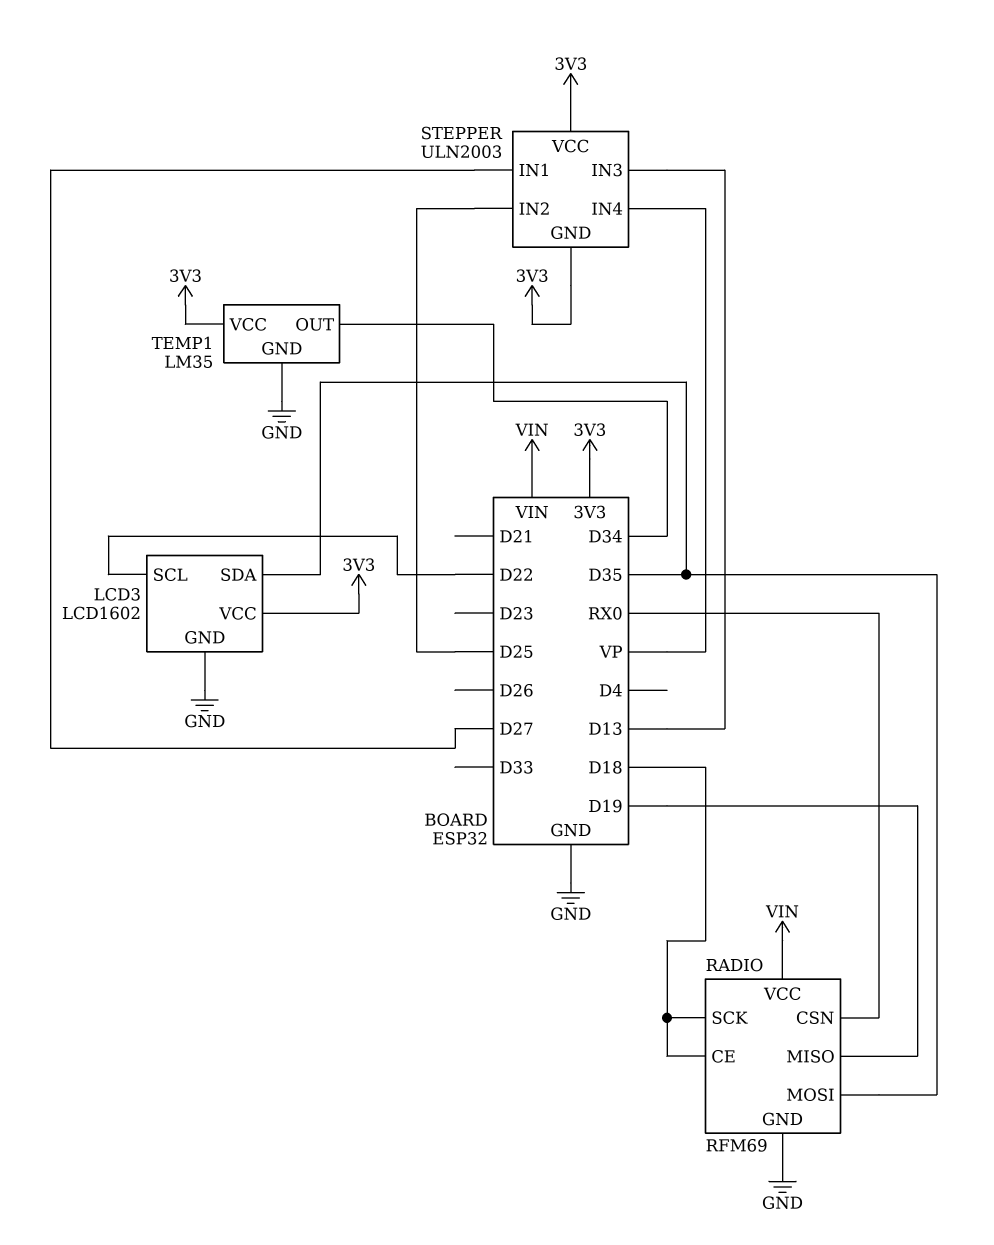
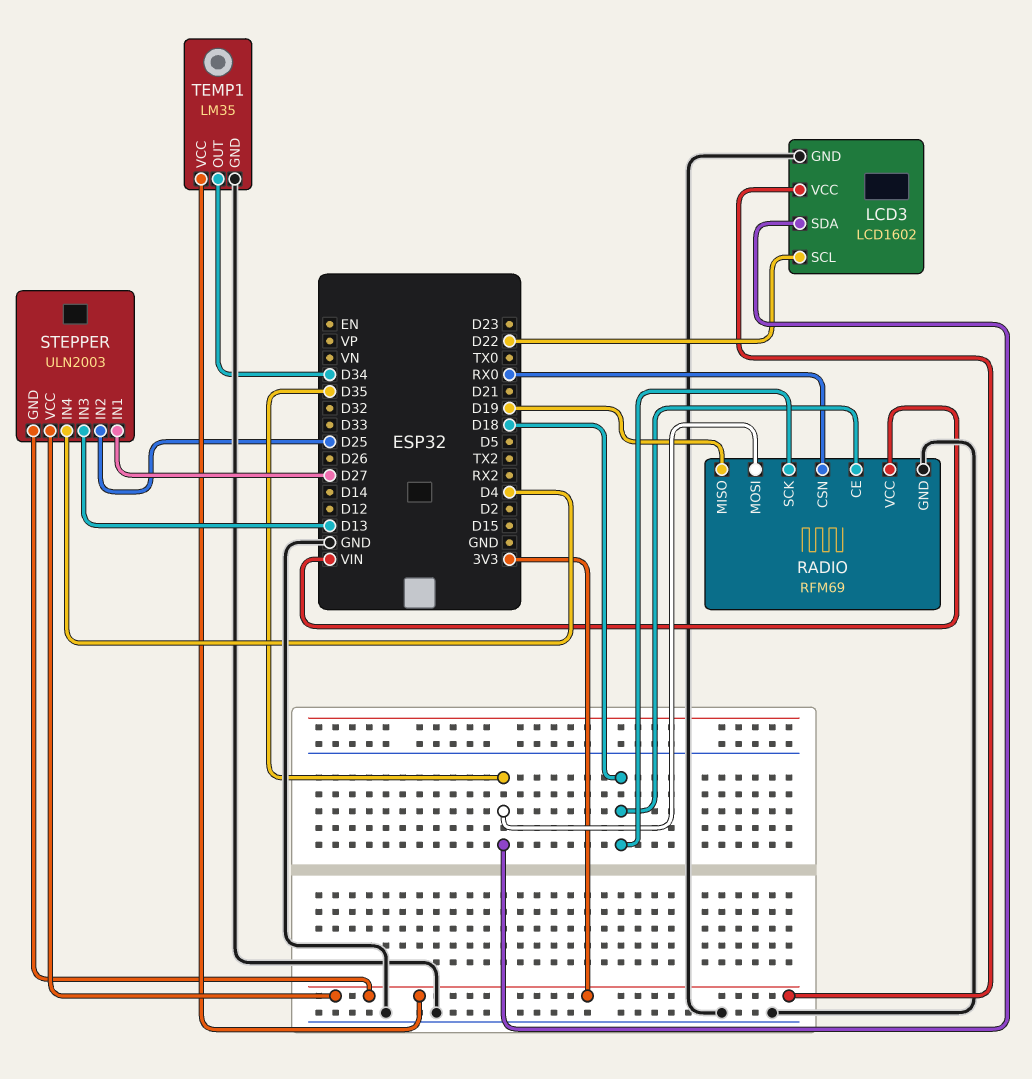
STEPPER pin IN4: VP -> D4

